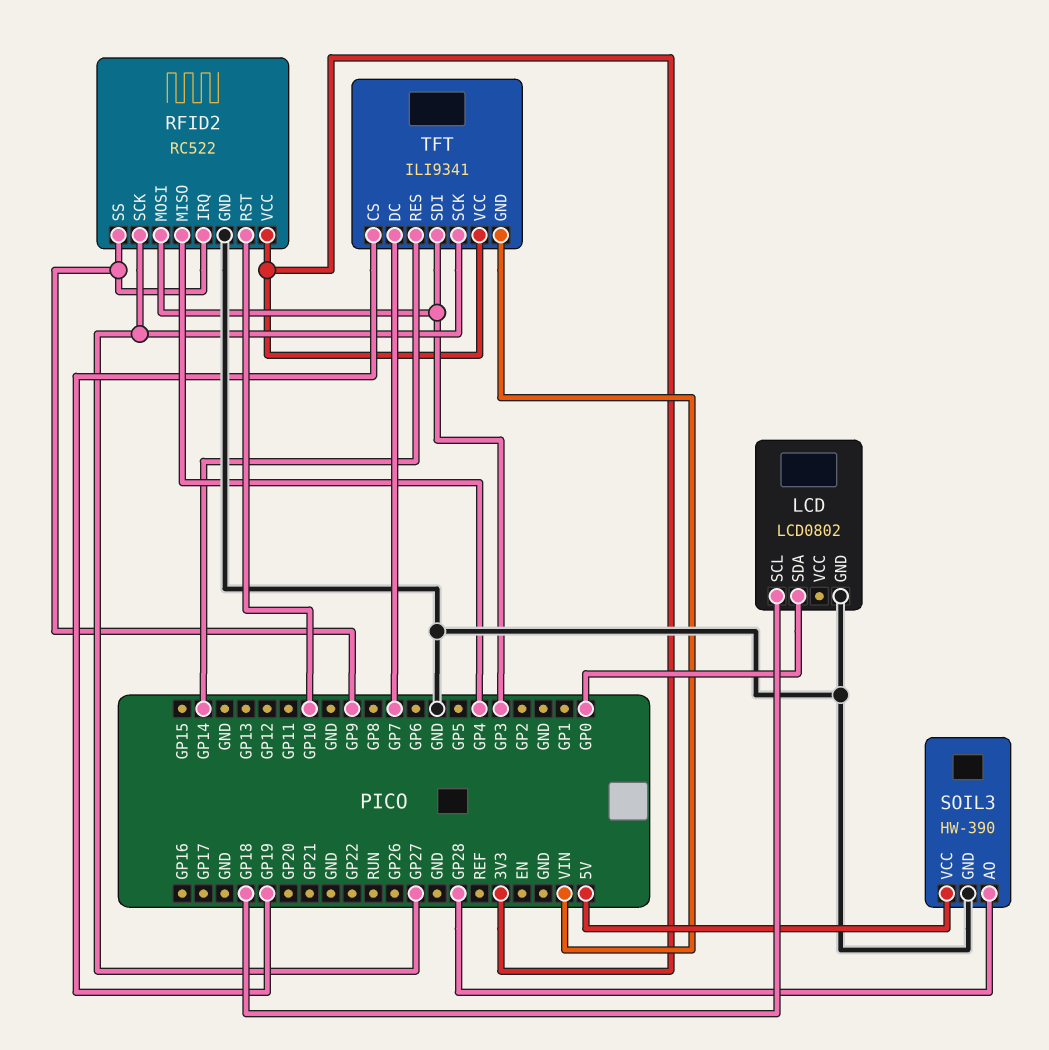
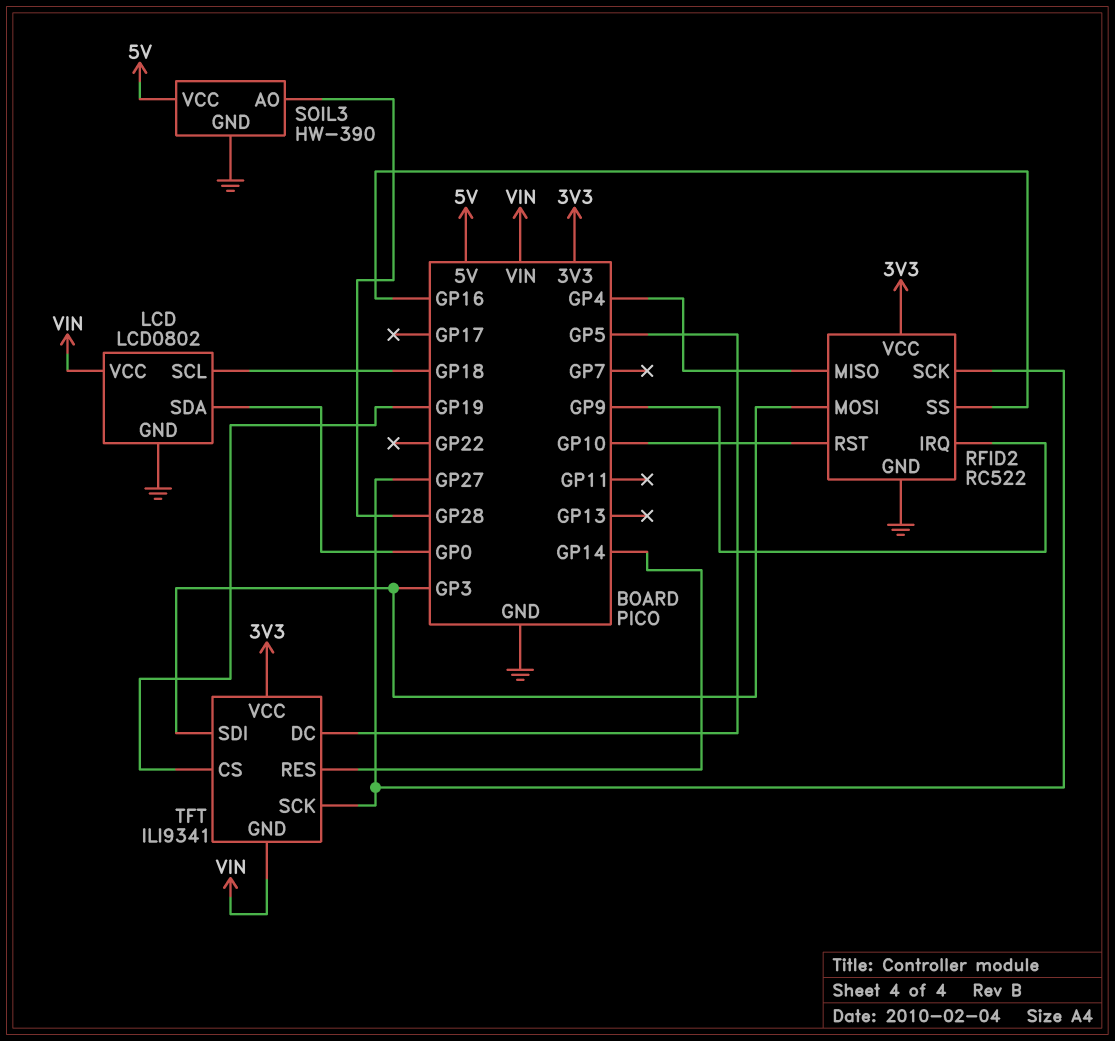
LCD pin VCC: none -> VIN
RFID2 pin SS: GP9 -> GP16
TFT pin DC: GP7 -> GP5

